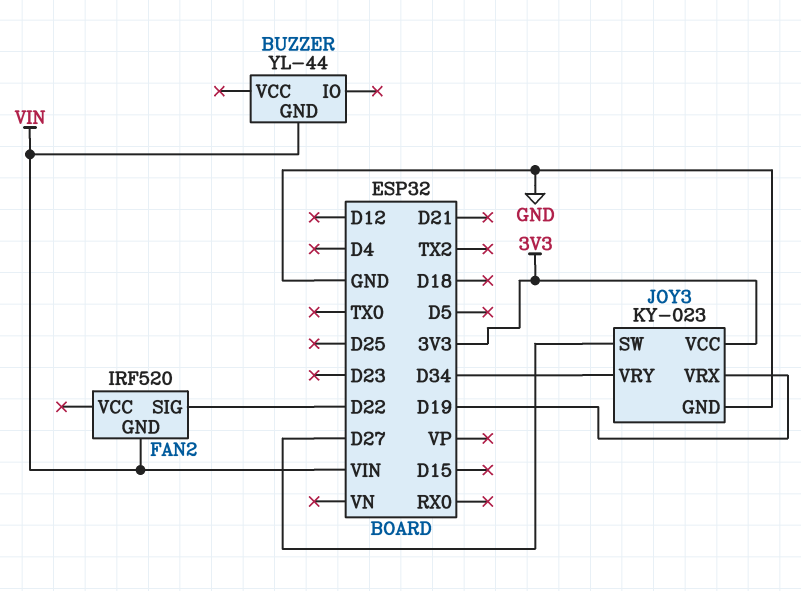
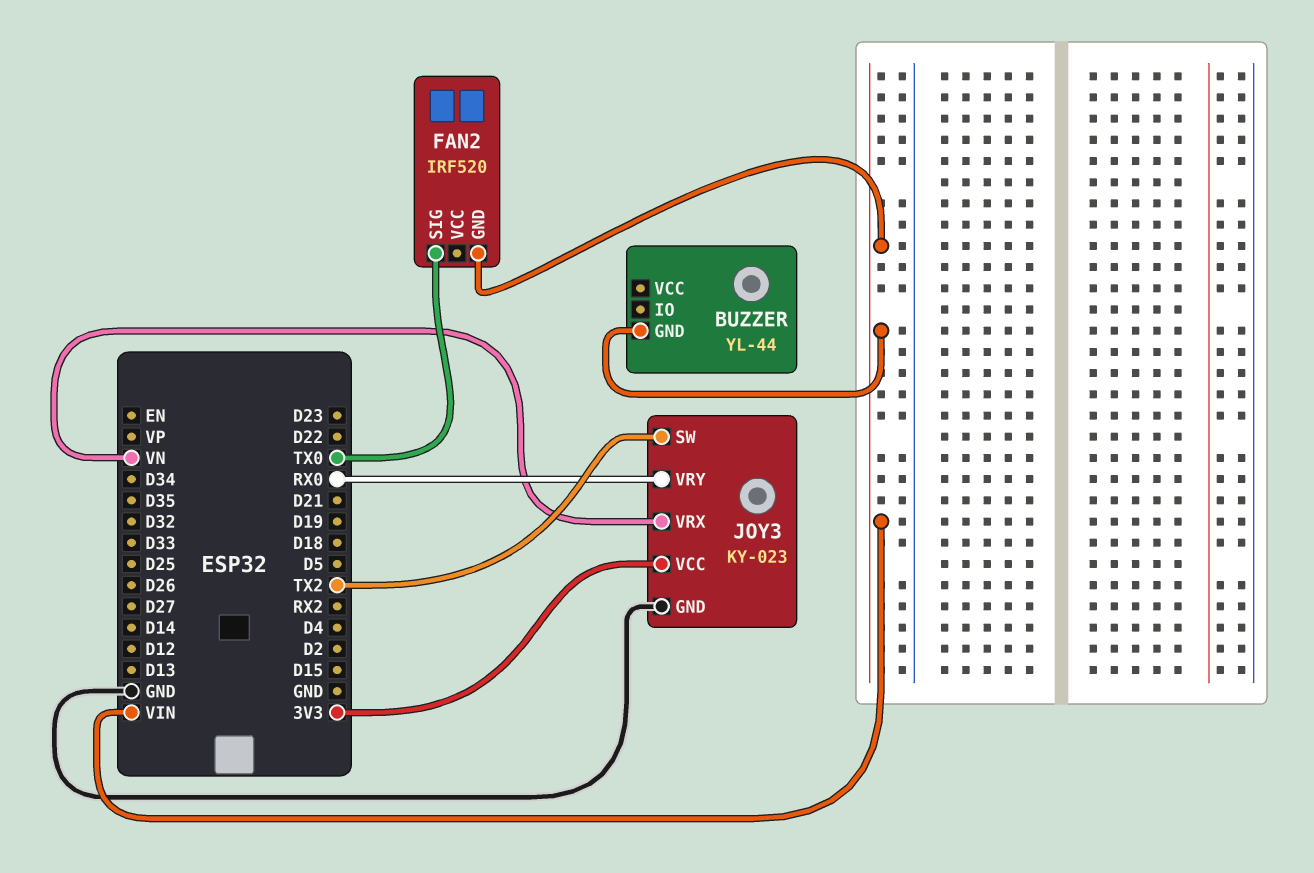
FAN2 pin SIG: D22 -> TX0
JOY3 pin SW: D27 -> TX2
JOY3 pin VRX: D19 -> VN
JOY3 pin VRY: D34 -> RX0

